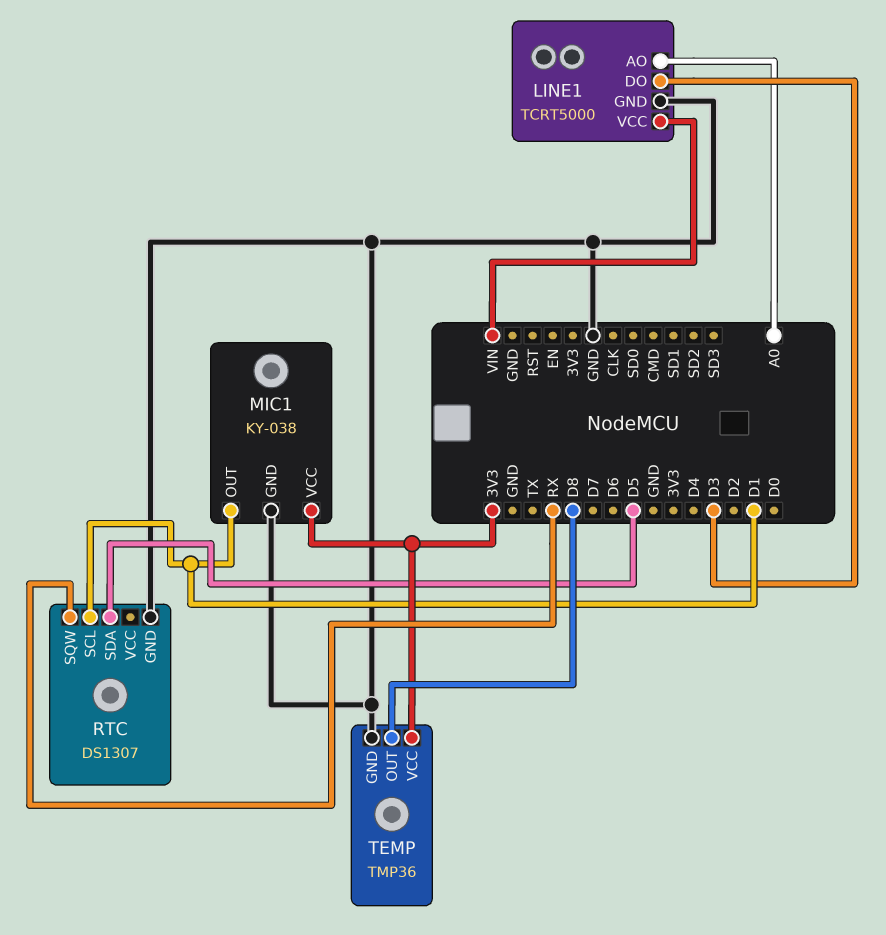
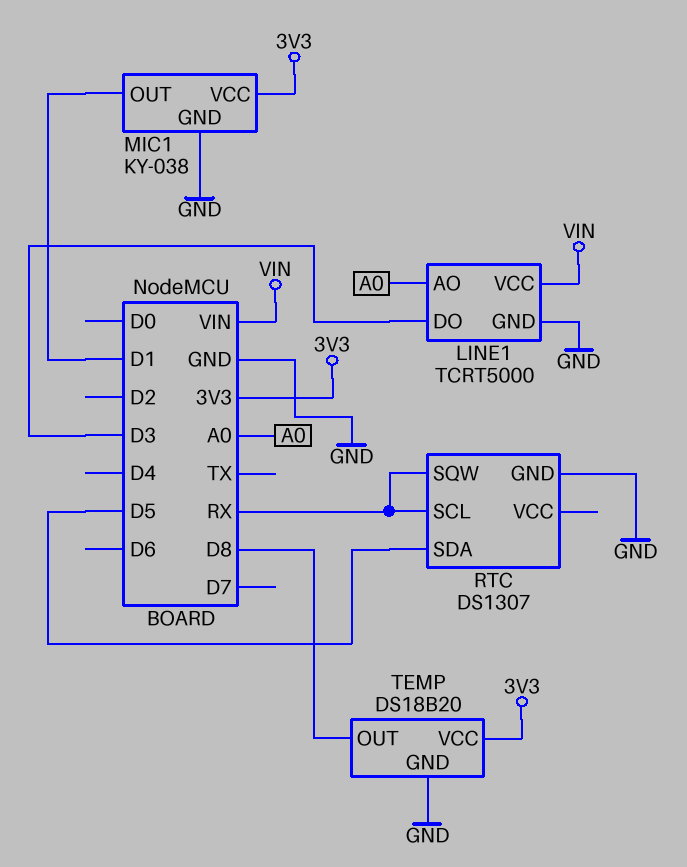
RTC pin SCL: D1 -> RX
TEMP: TMP36 -> DS18B20

